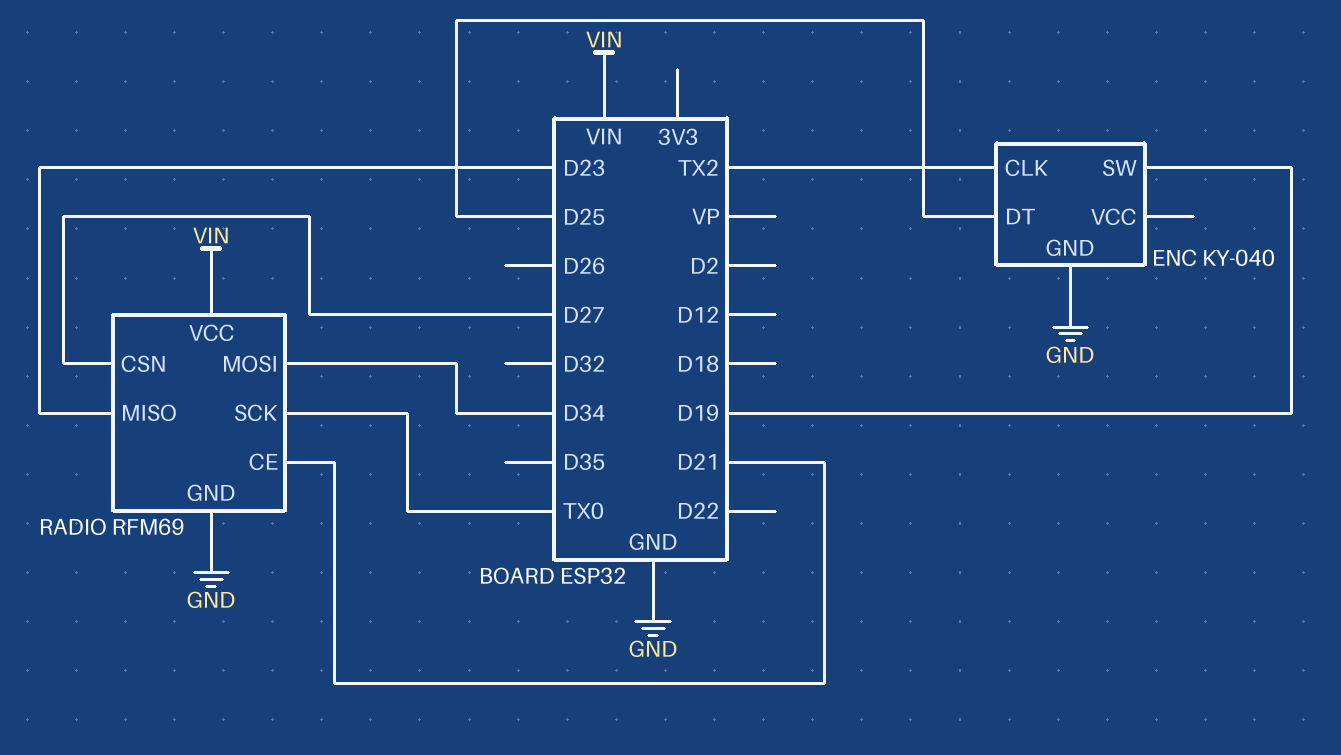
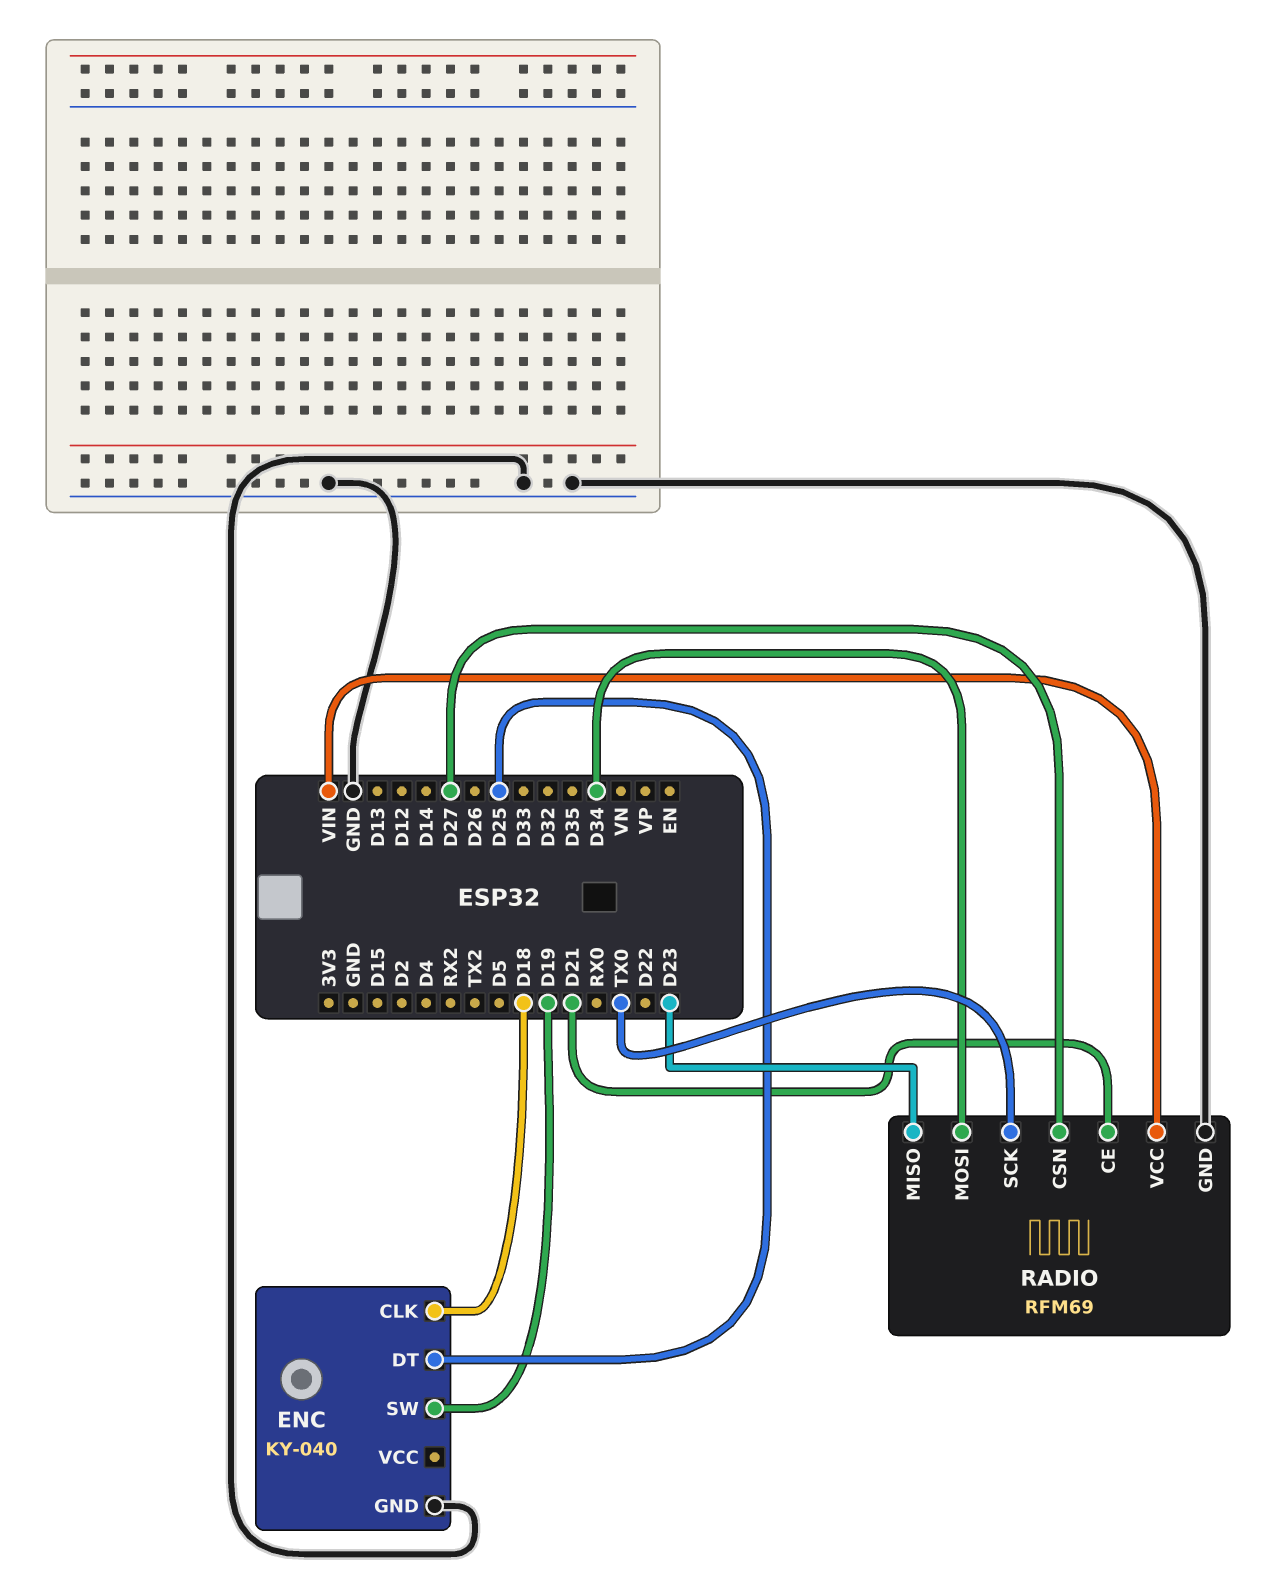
ENC pin CLK: TX2 -> D18

